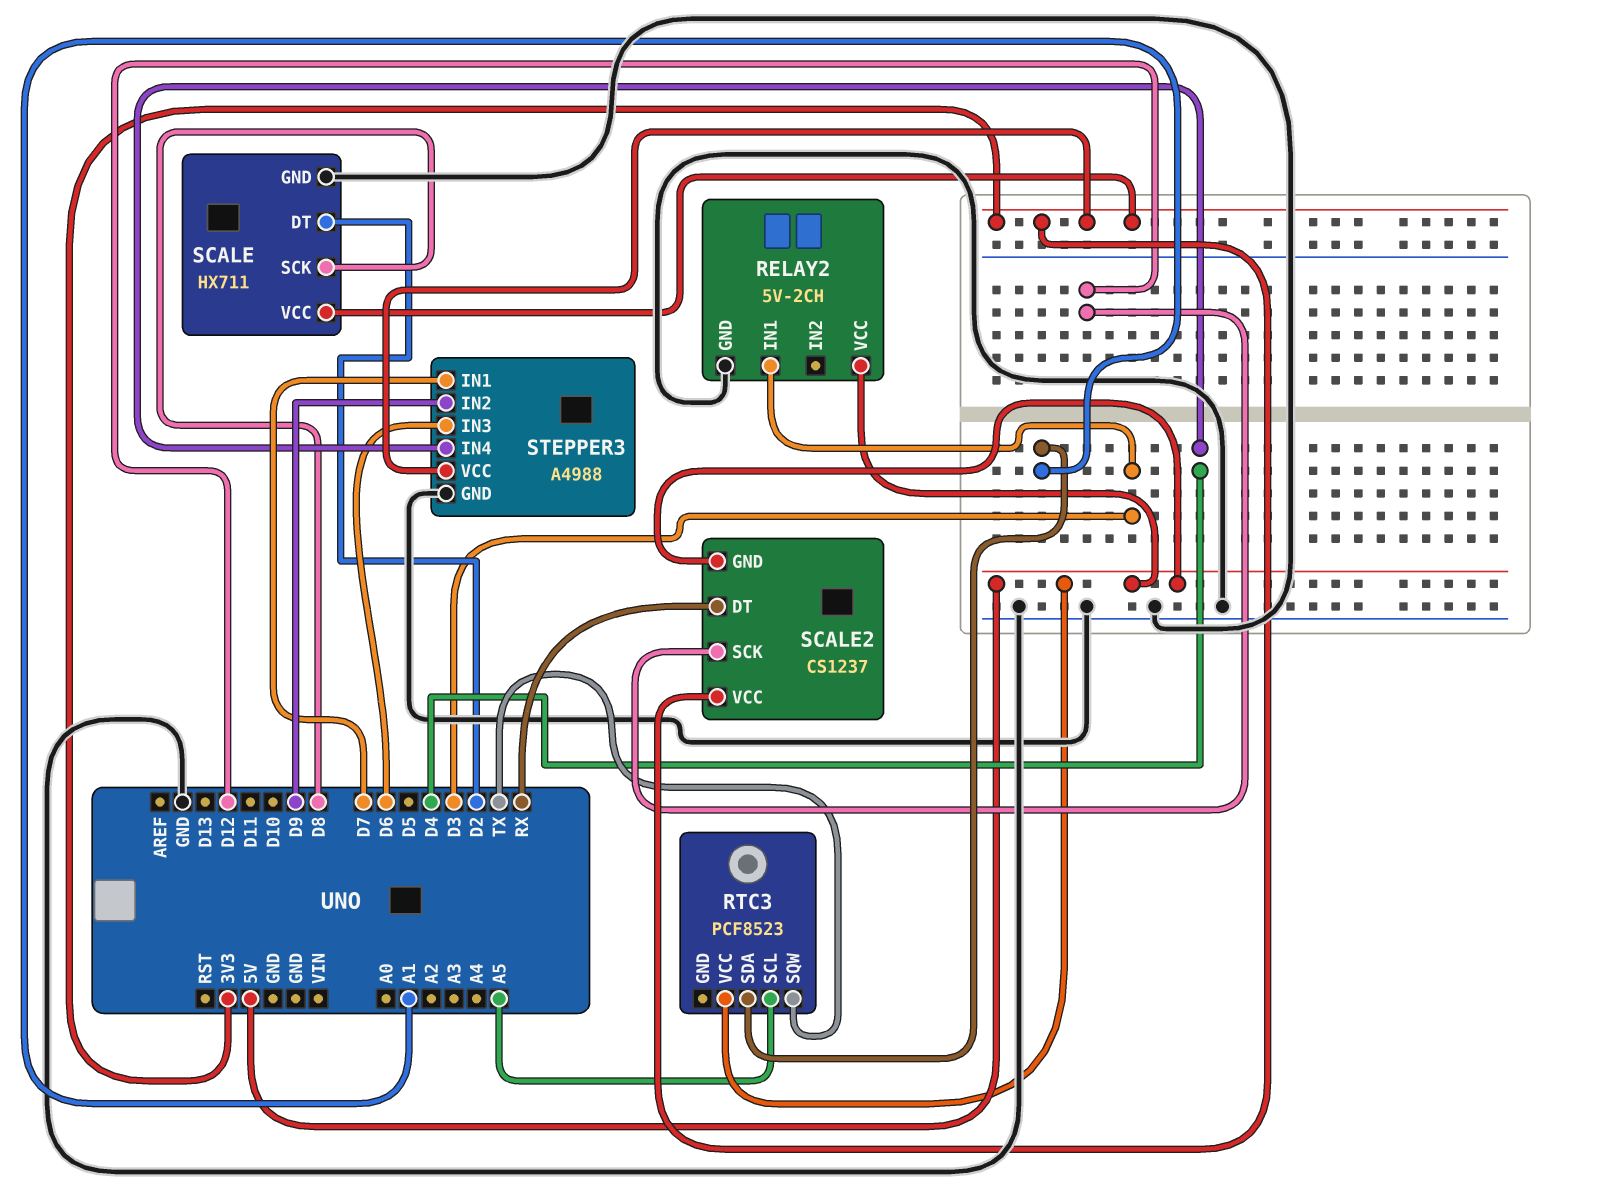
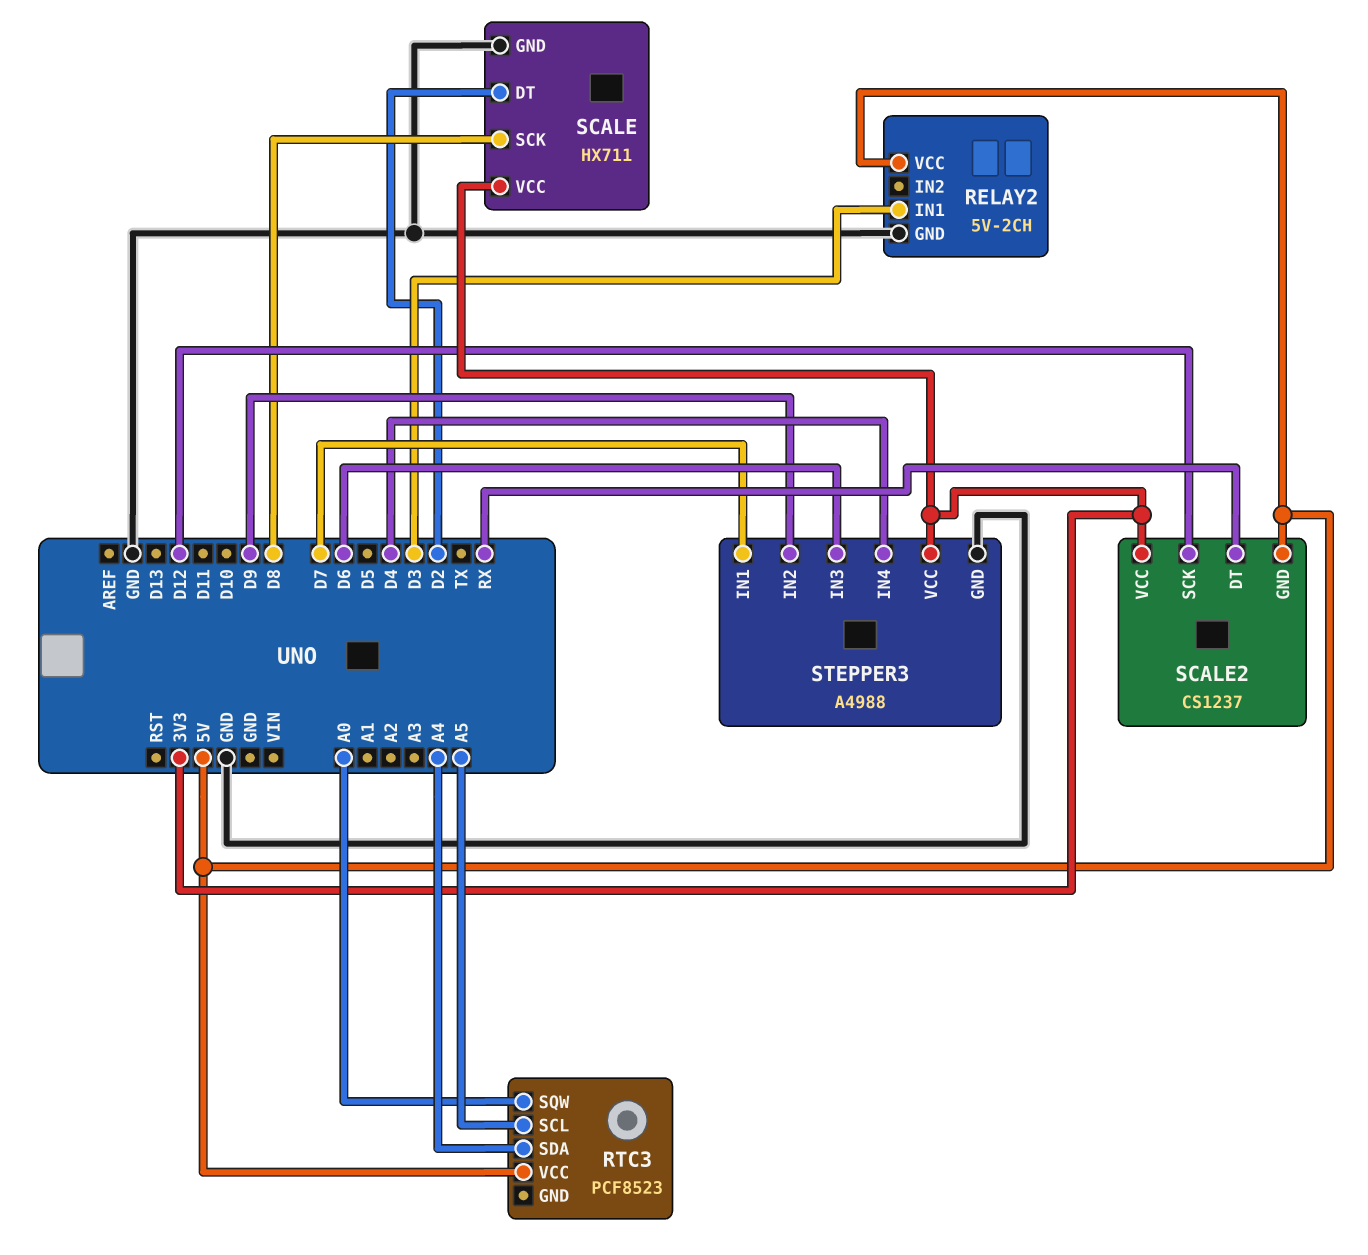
RTC3 pin SDA: A1 -> A4
RTC3 pin SQW: TX -> A0

